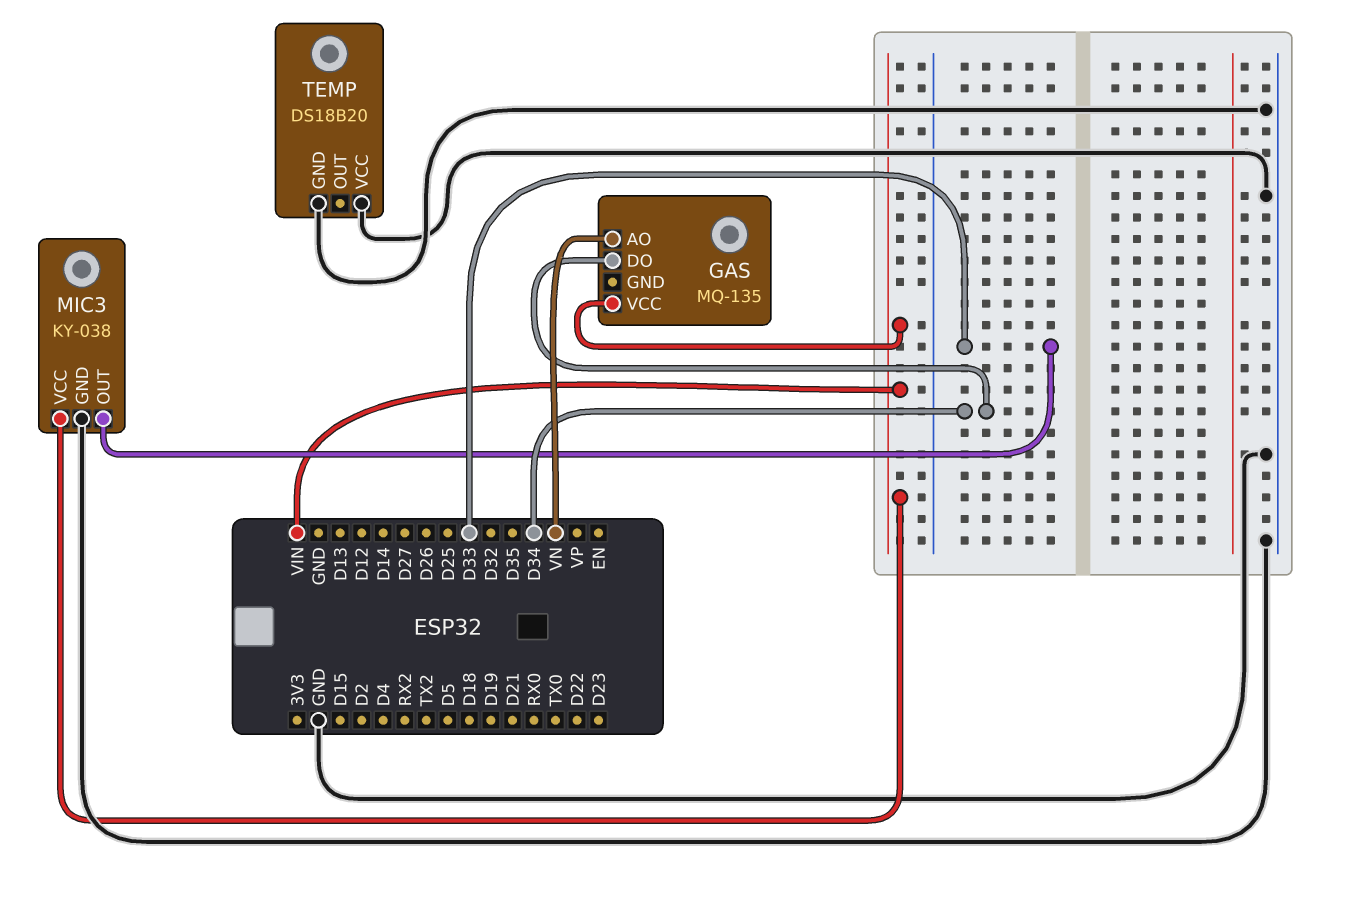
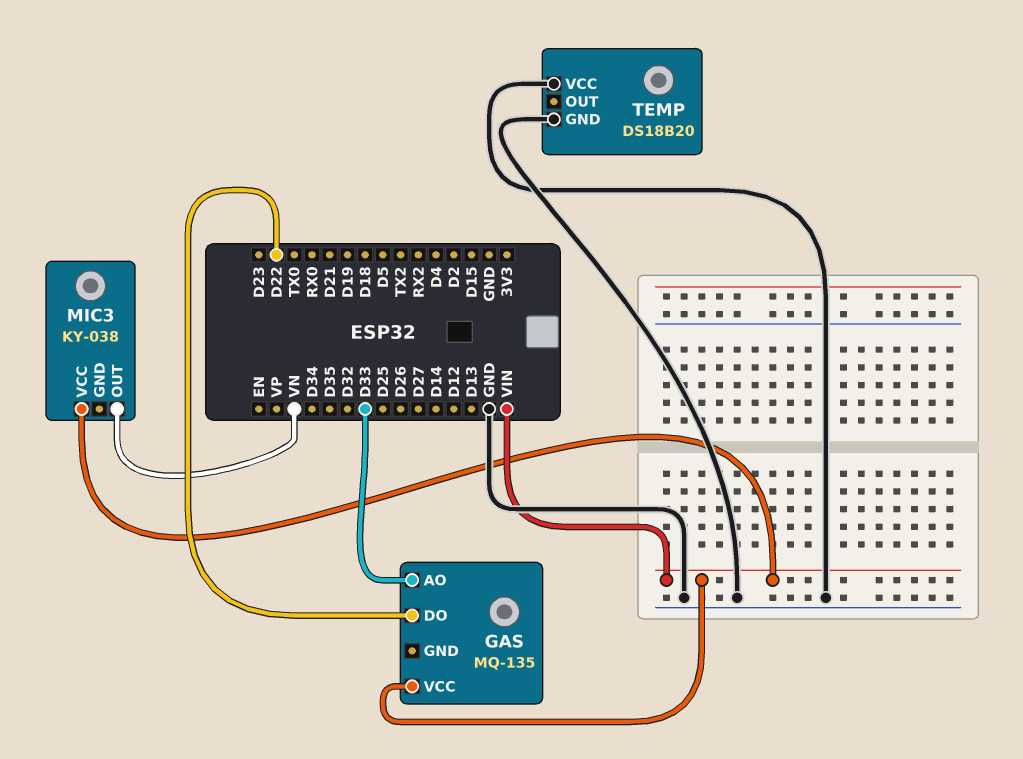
GAS pin AO: VN -> D33
GAS pin DO: D34 -> D22
MIC3 pin GND: GND -> none
MIC3 pin OUT: D33 -> VN

